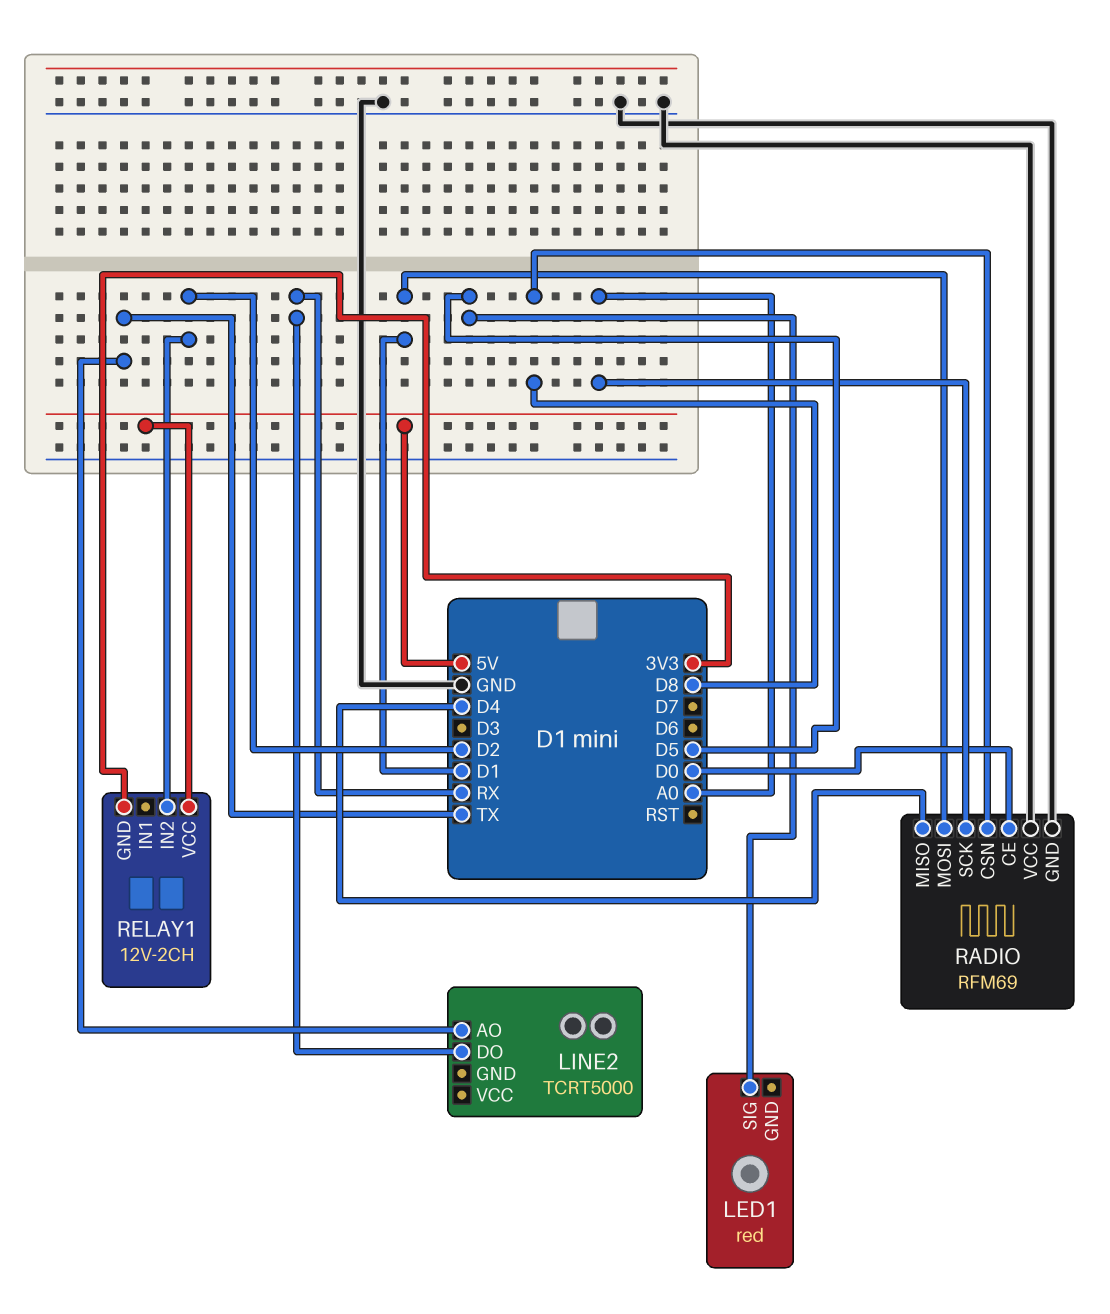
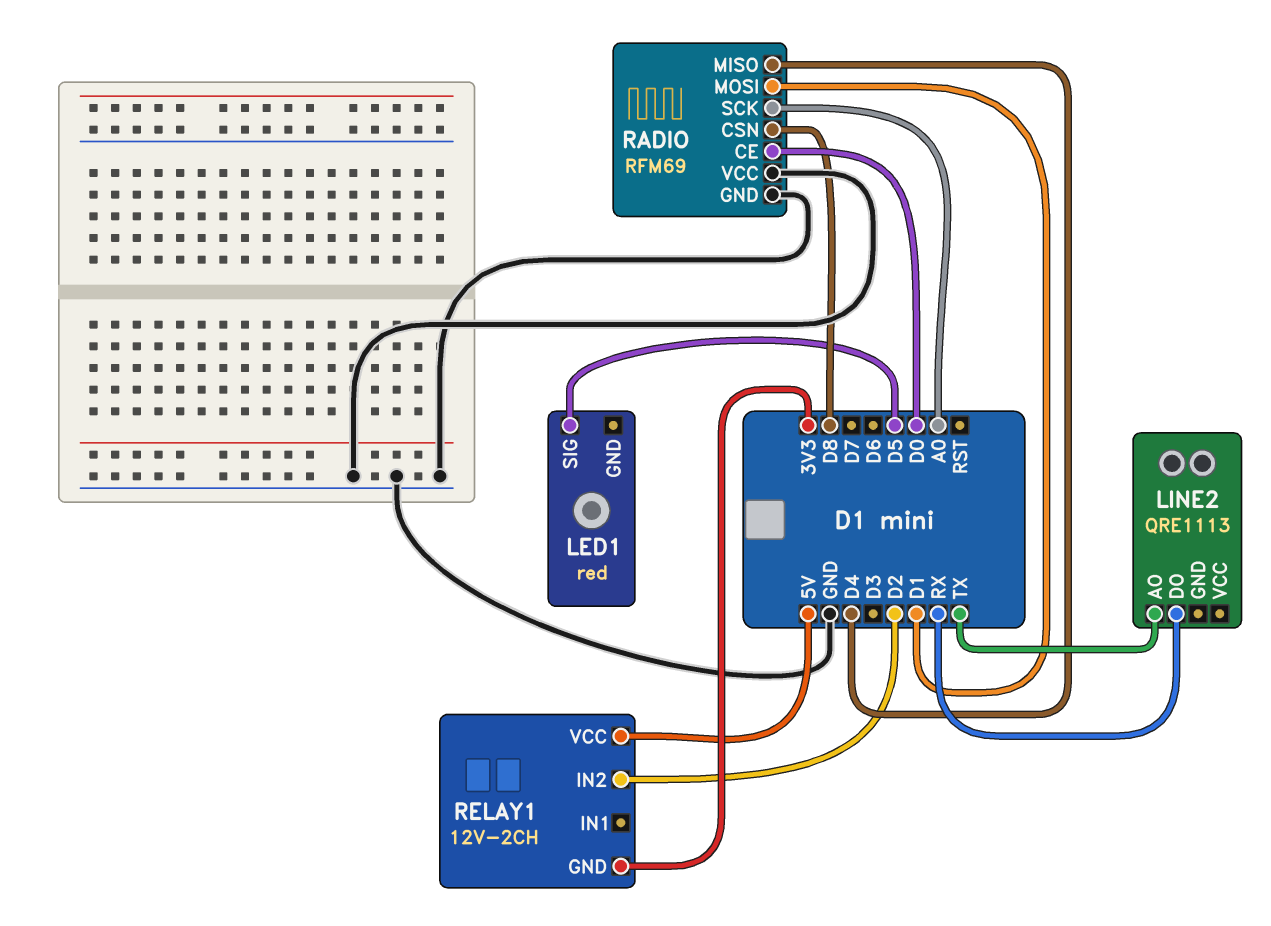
LINE2: TCRT5000 -> QRE1113

